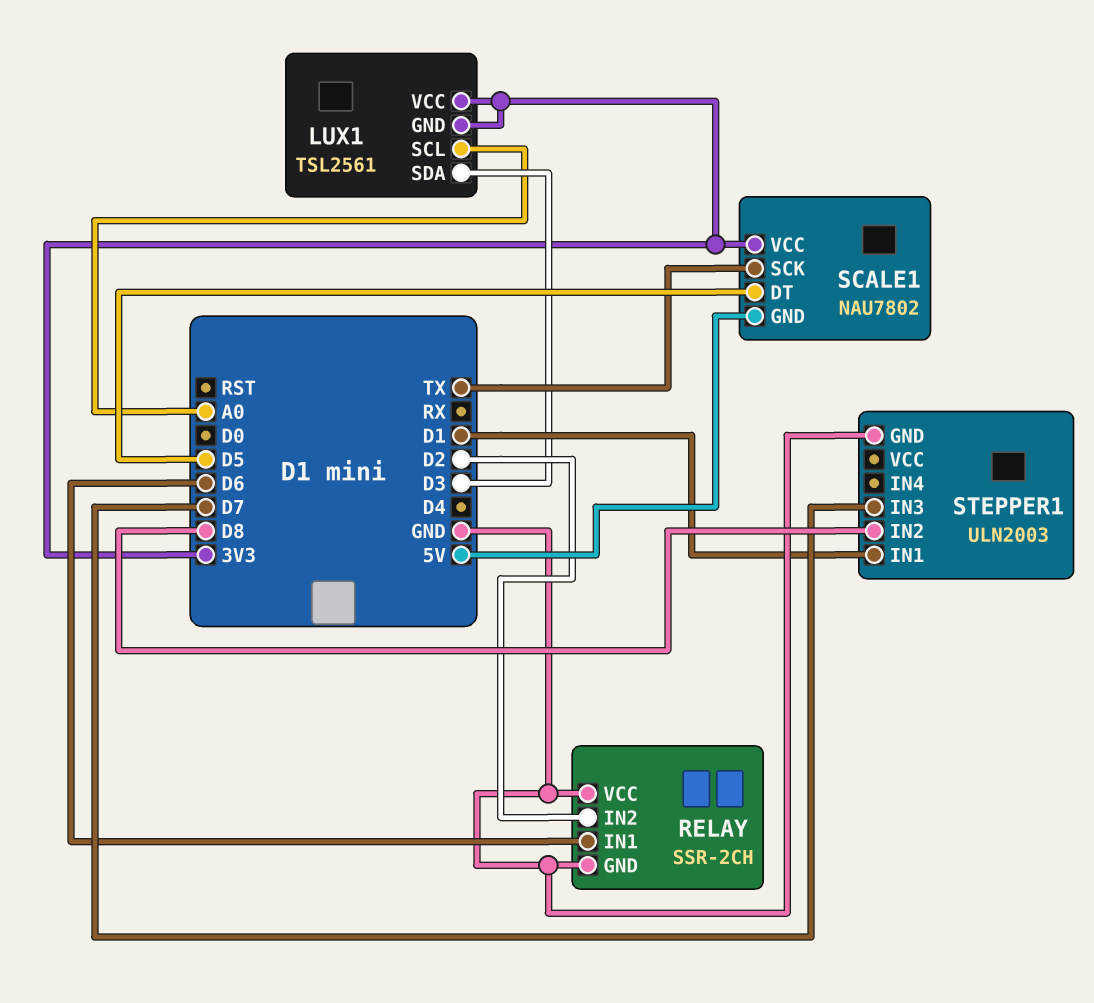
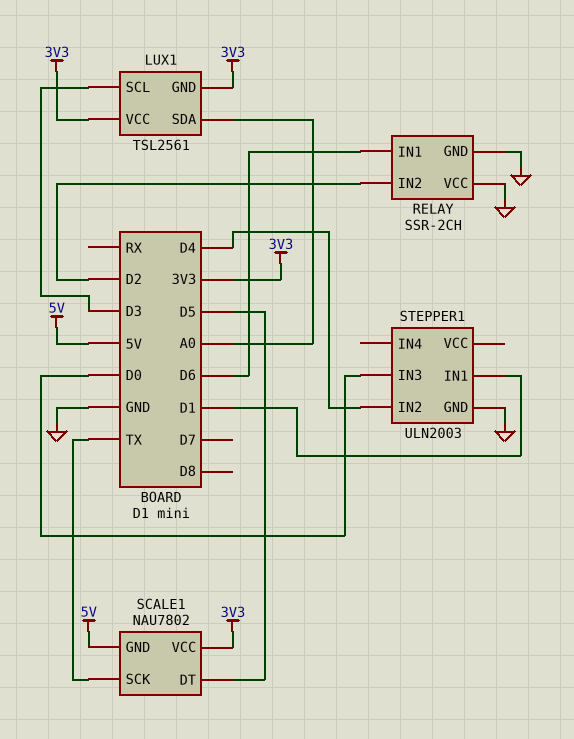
LUX1 pin SCL: A0 -> D3
LUX1 pin SDA: D3 -> A0
STEPPER1 pin IN2: D8 -> D4
STEPPER1 pin IN3: D7 -> D0

